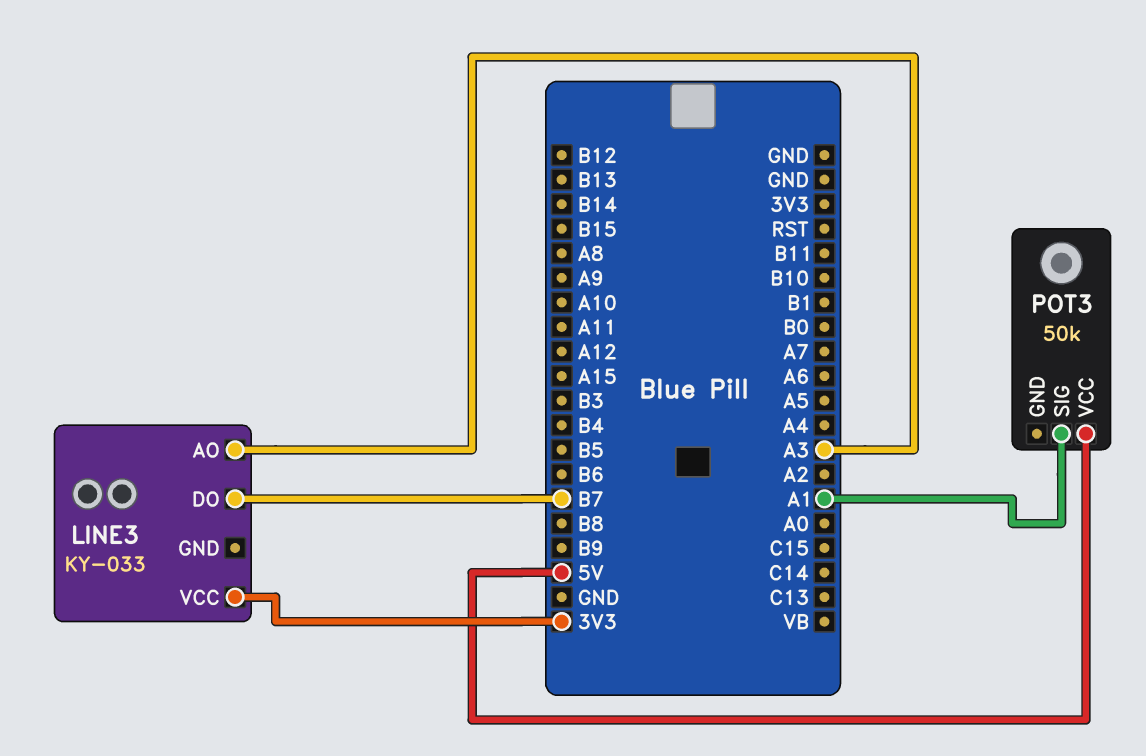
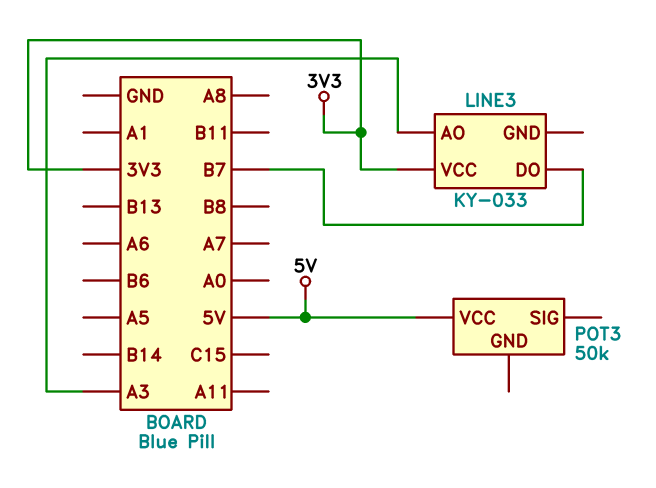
POT3 pin SIG: A1 -> none

